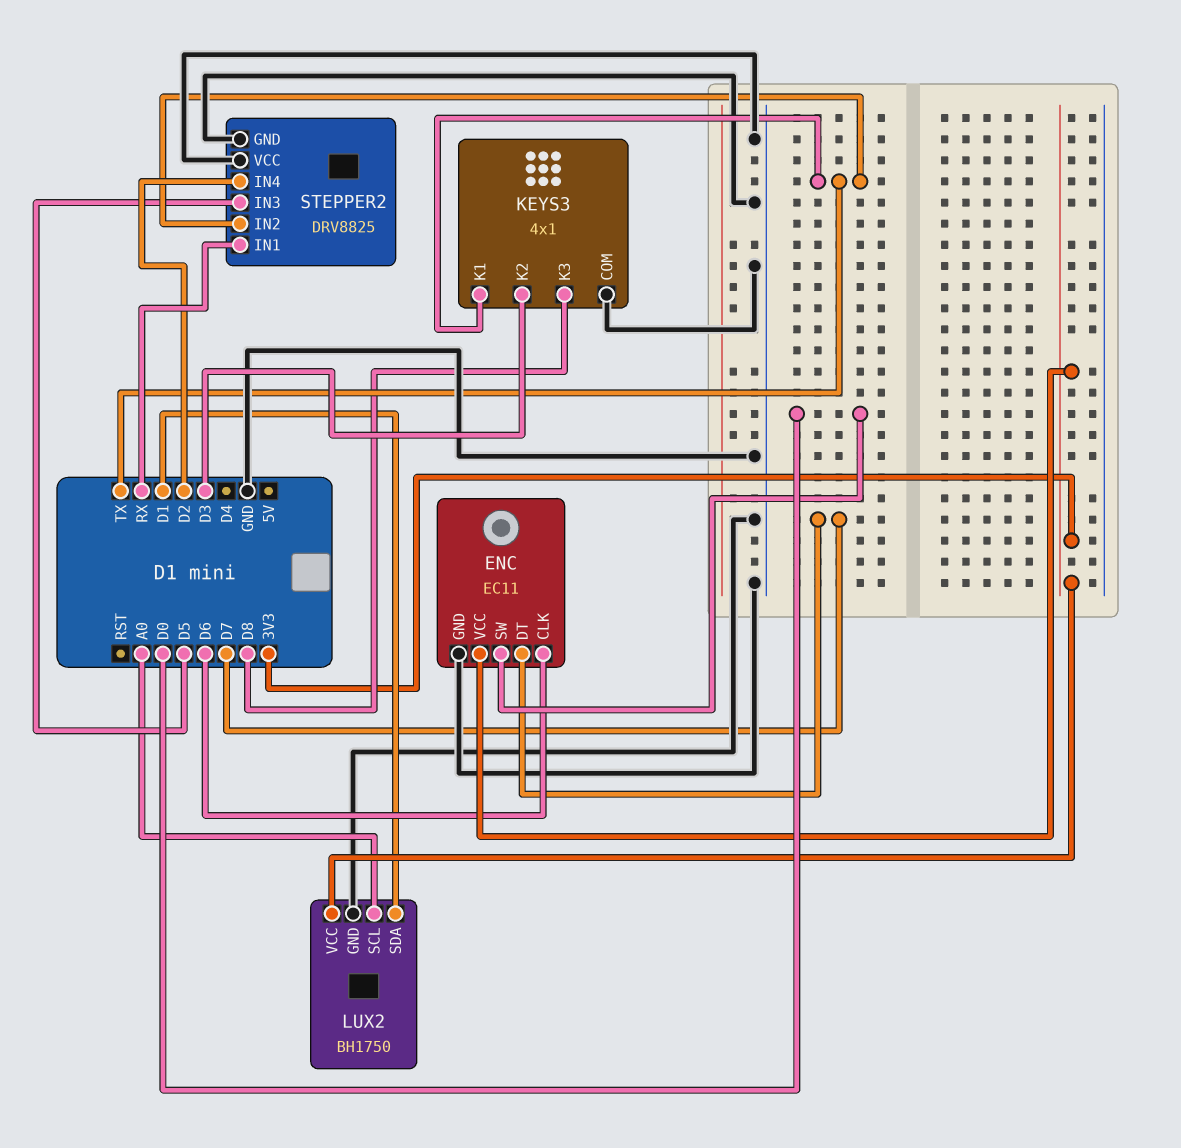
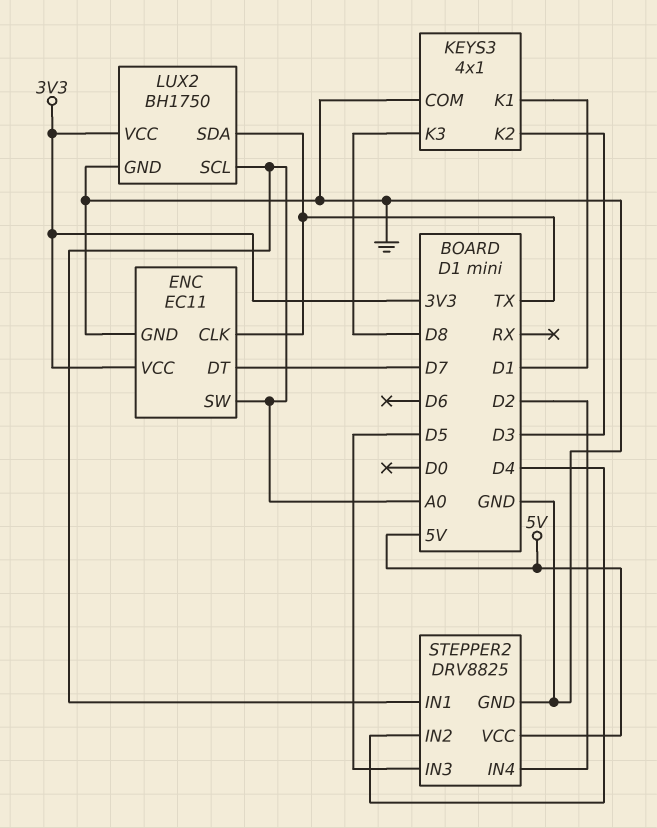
ENC pin CLK: D6 -> TX
ENC pin SW: D0 -> A0
KEYS3 pin K1: TX -> D1
LUX2 pin SDA: D1 -> TX
STEPPER2 pin IN1: RX -> A0
STEPPER2 pin IN2: TX -> D4
STEPPER2 pin VCC: GND -> 5V

